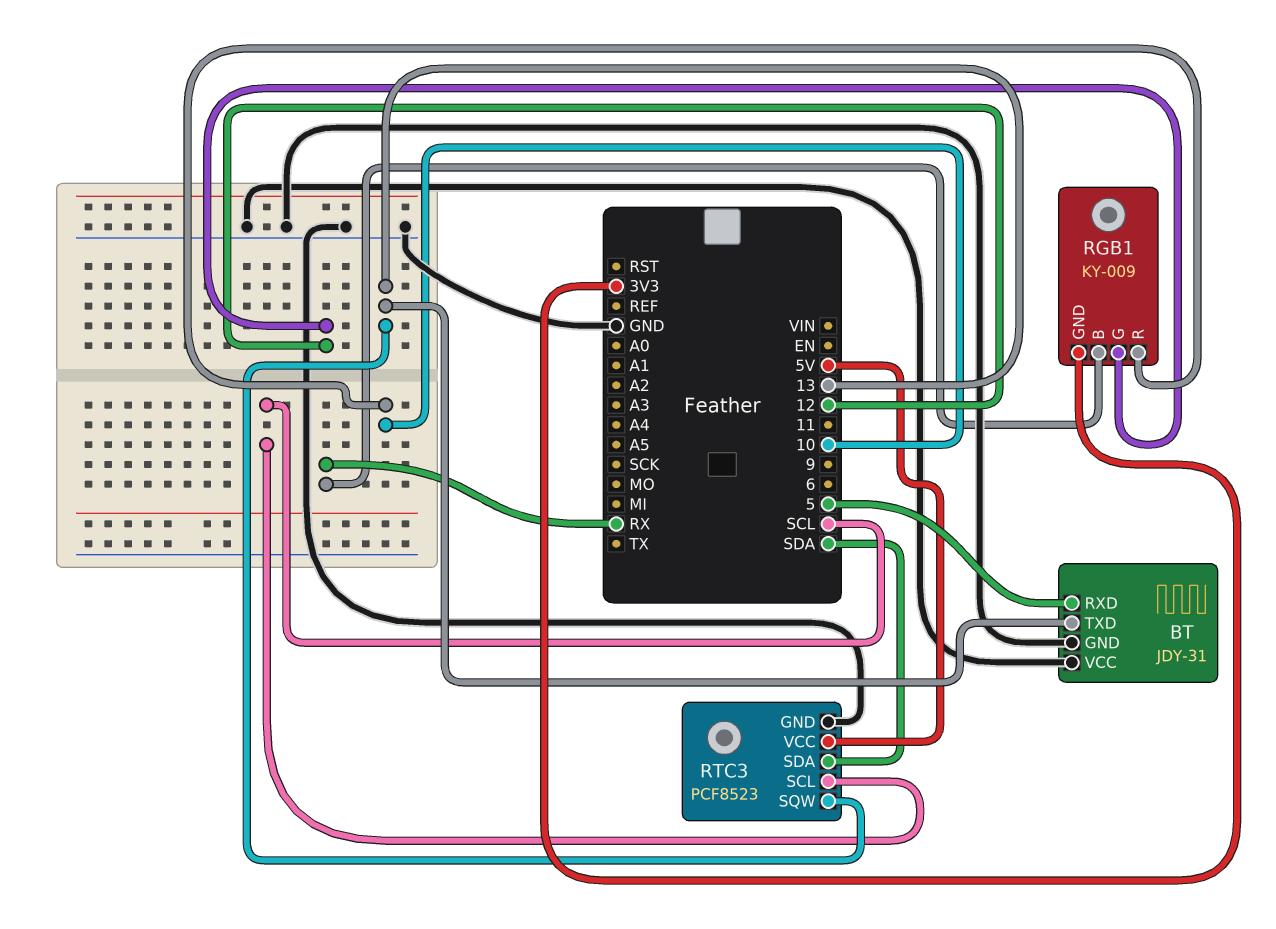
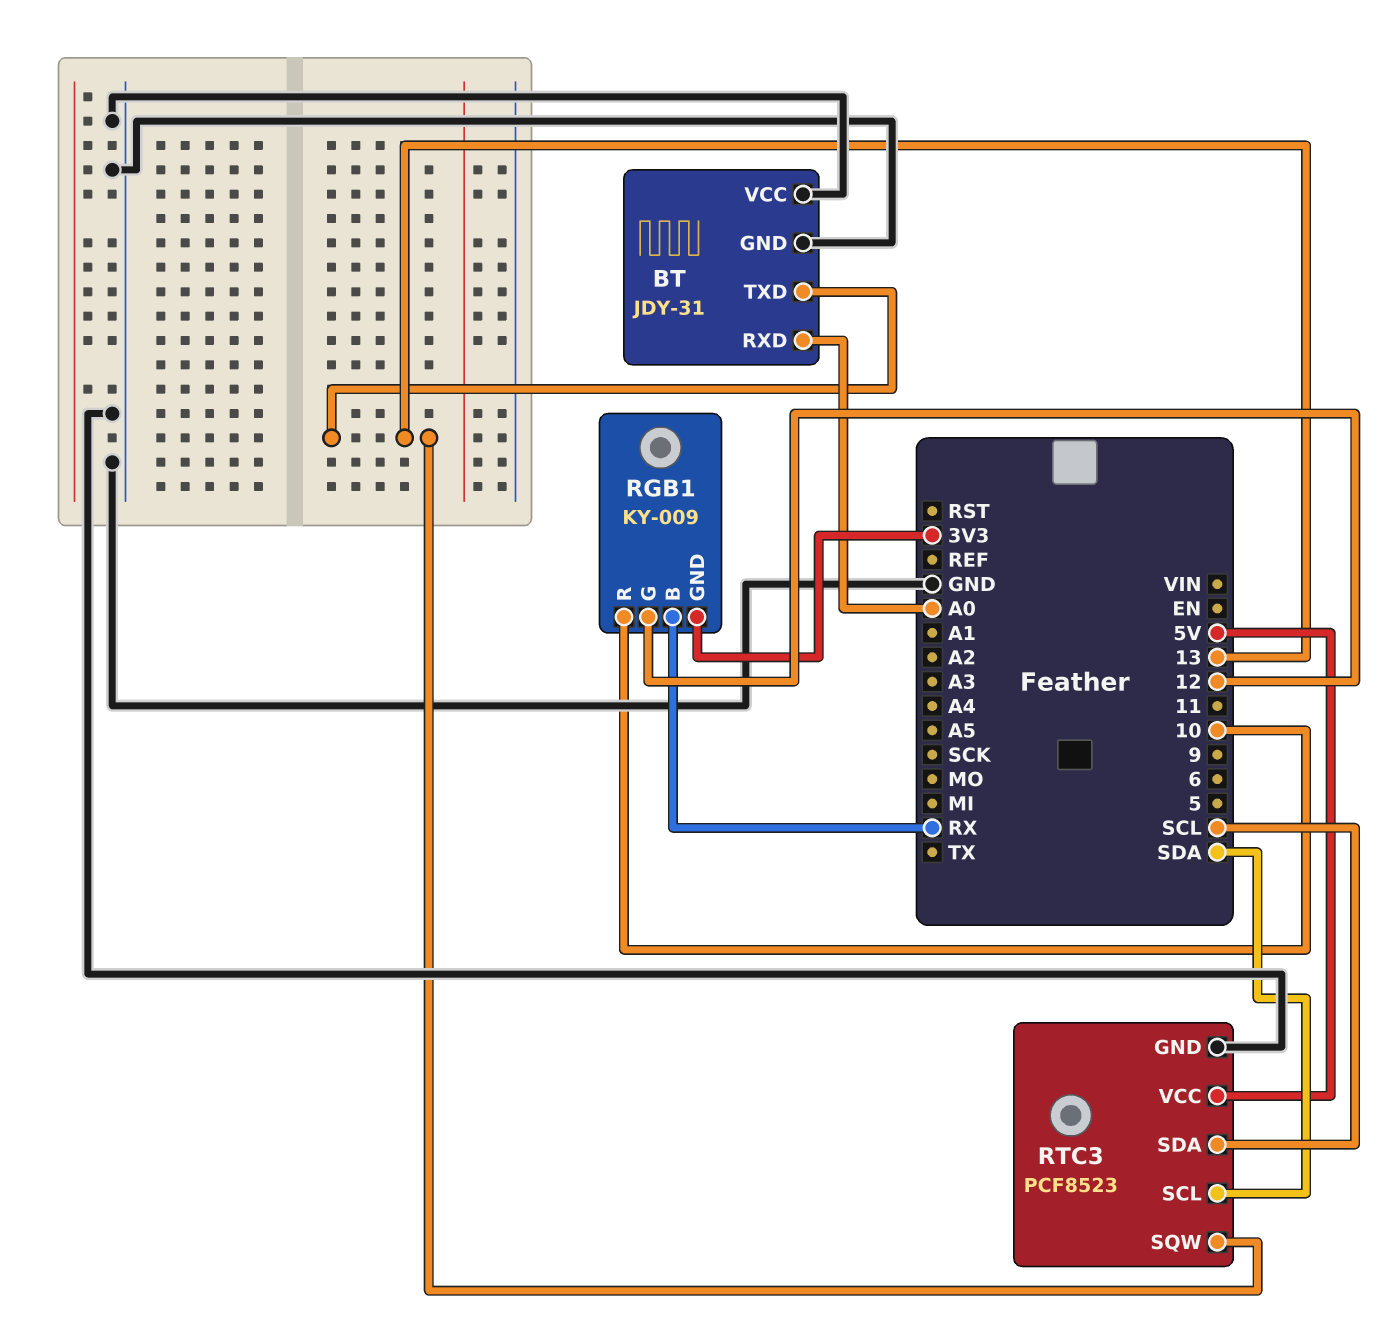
BT pin RXD: 5 -> A0
RTC3 pin SCL: SCL -> SDA
RTC3 pin SDA: SDA -> SCL

